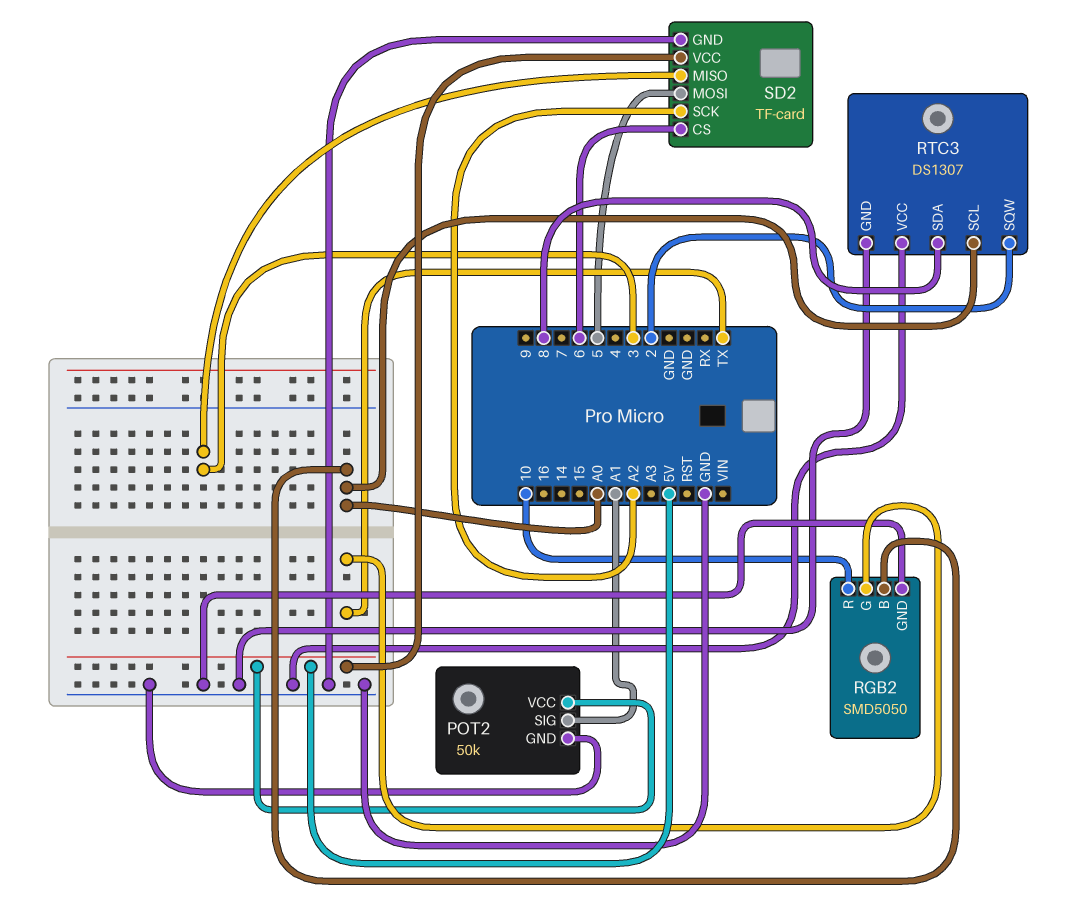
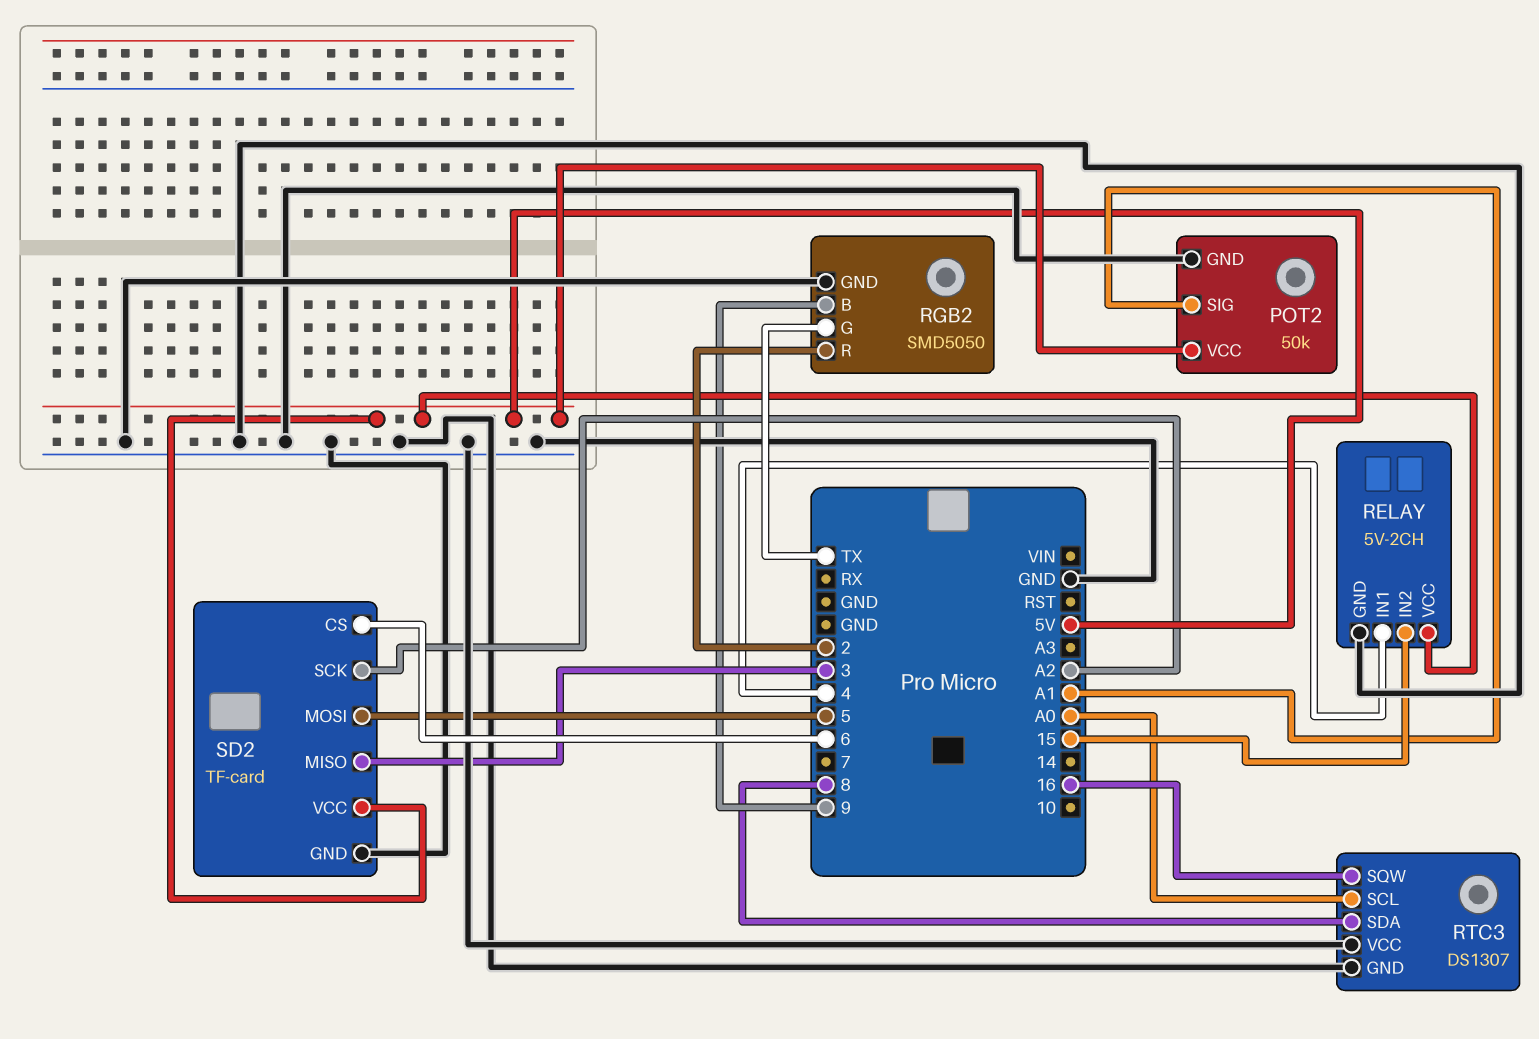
RELAY: none -> 5V-2CH
RELAY pin GND: none -> GND
RELAY pin IN1: none -> 4
RELAY pin IN2: none -> 15
RELAY pin VCC: none -> 5V
RGB2 pin B: A0 -> 9
RGB2 pin R: 10 -> 2
RTC3 pin SQW: 2 -> 16

